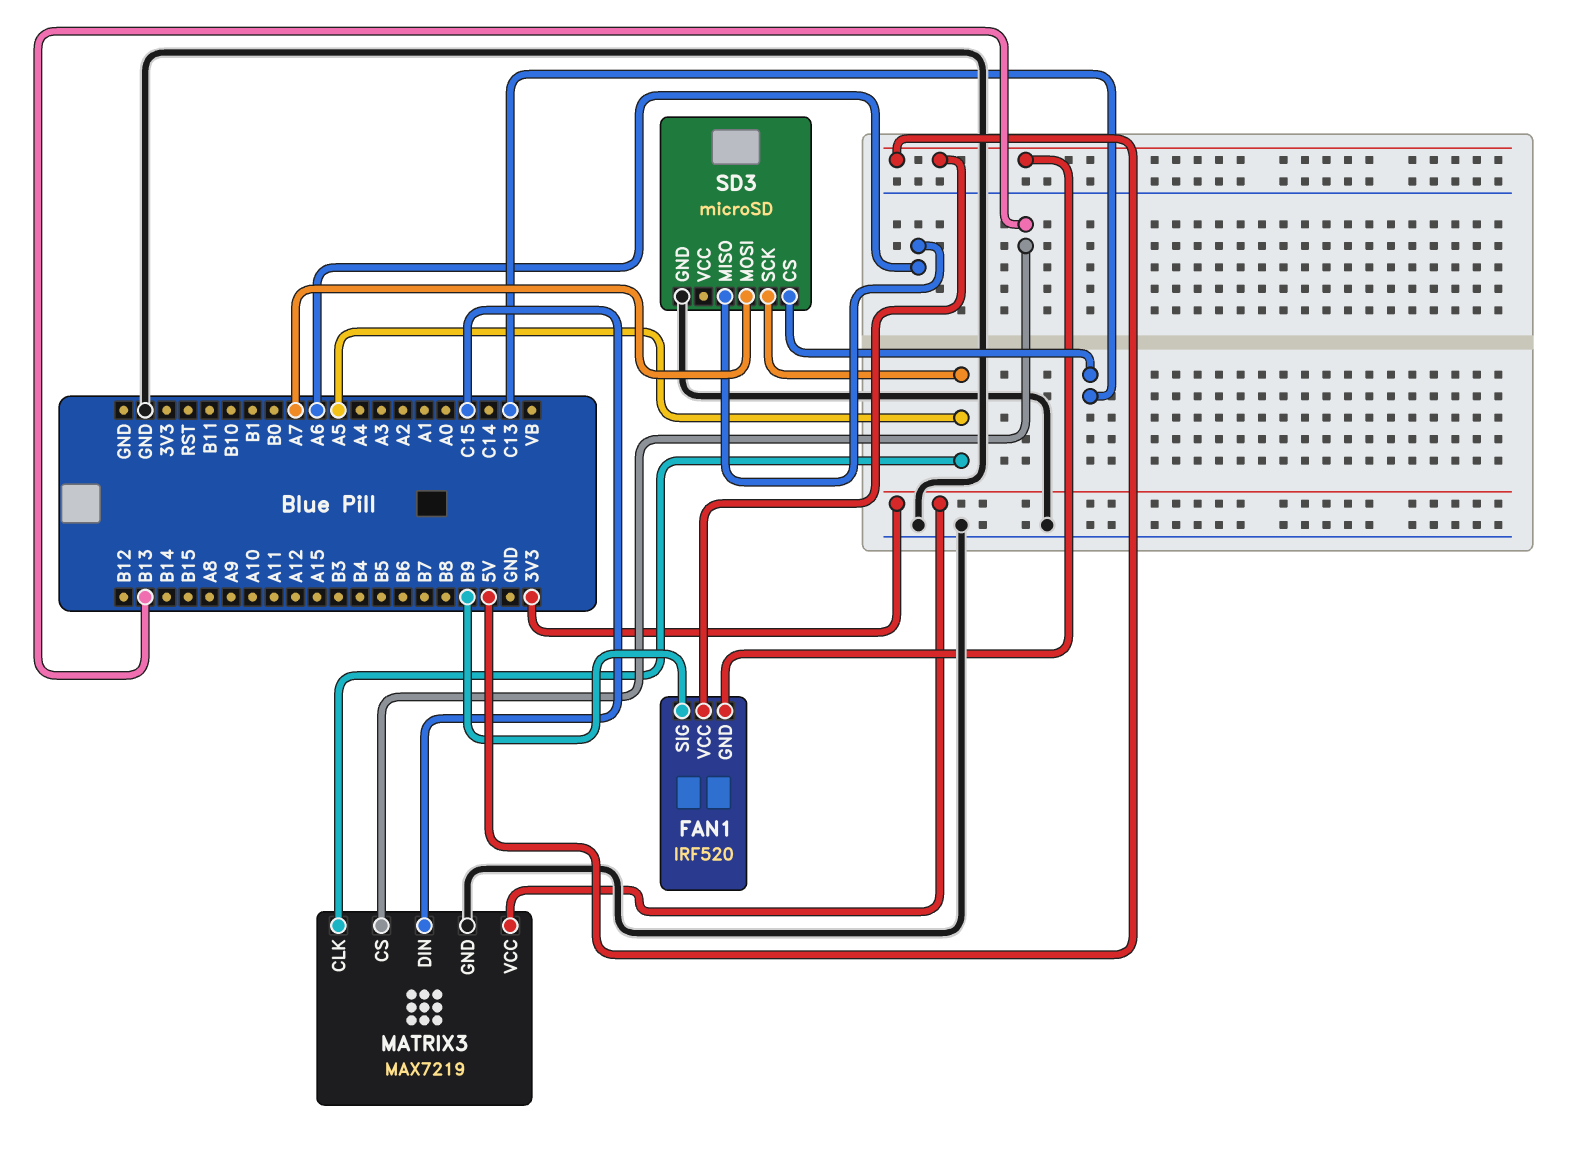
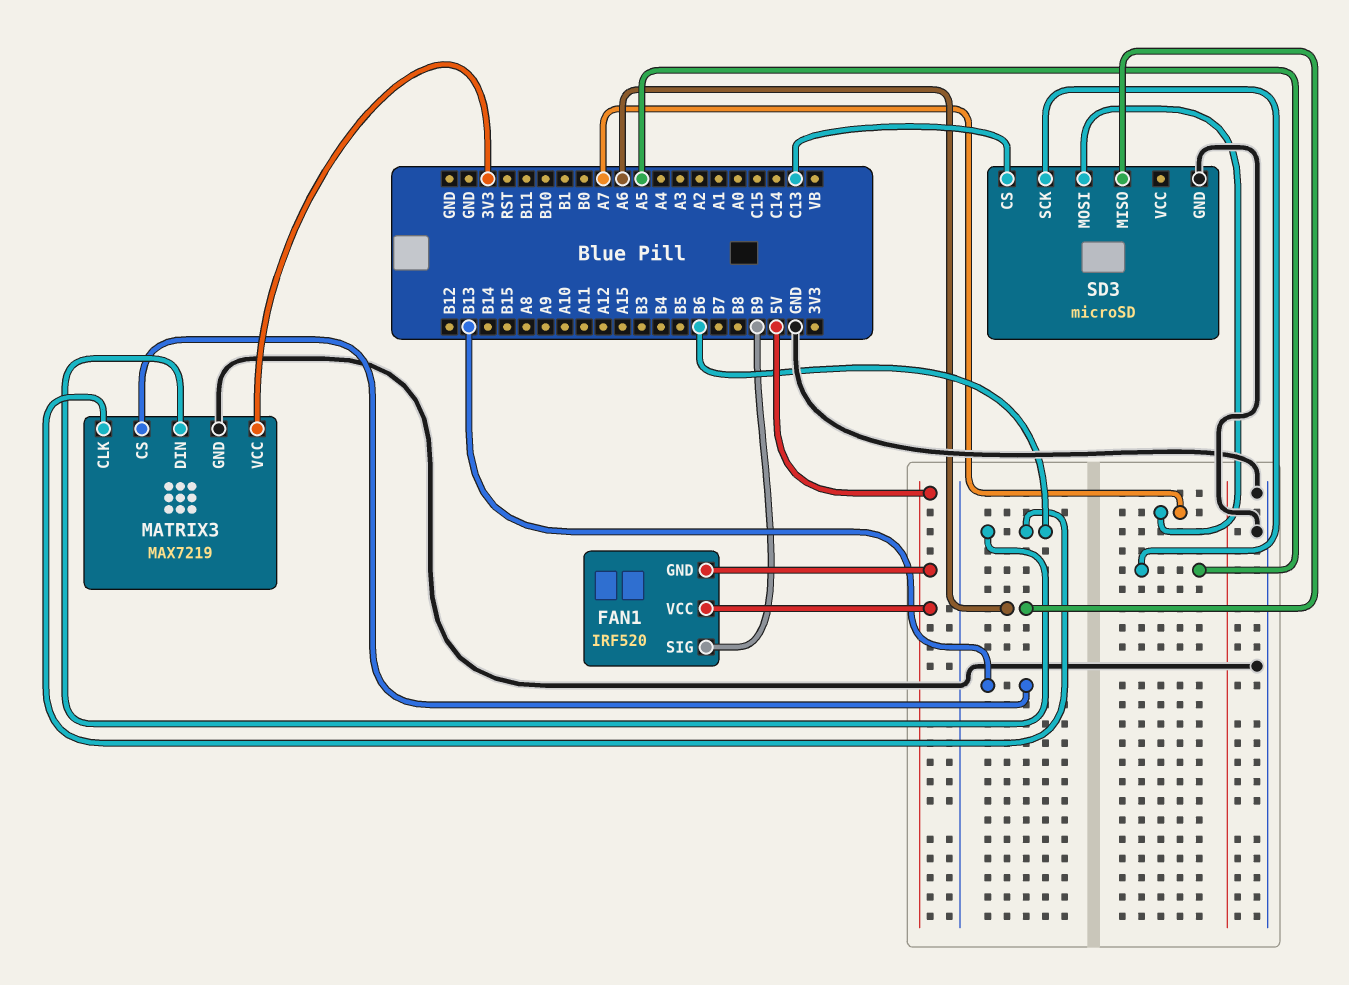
MATRIX3 pin CLK: A5 -> B6
MATRIX3 pin DIN: C15 -> B6

